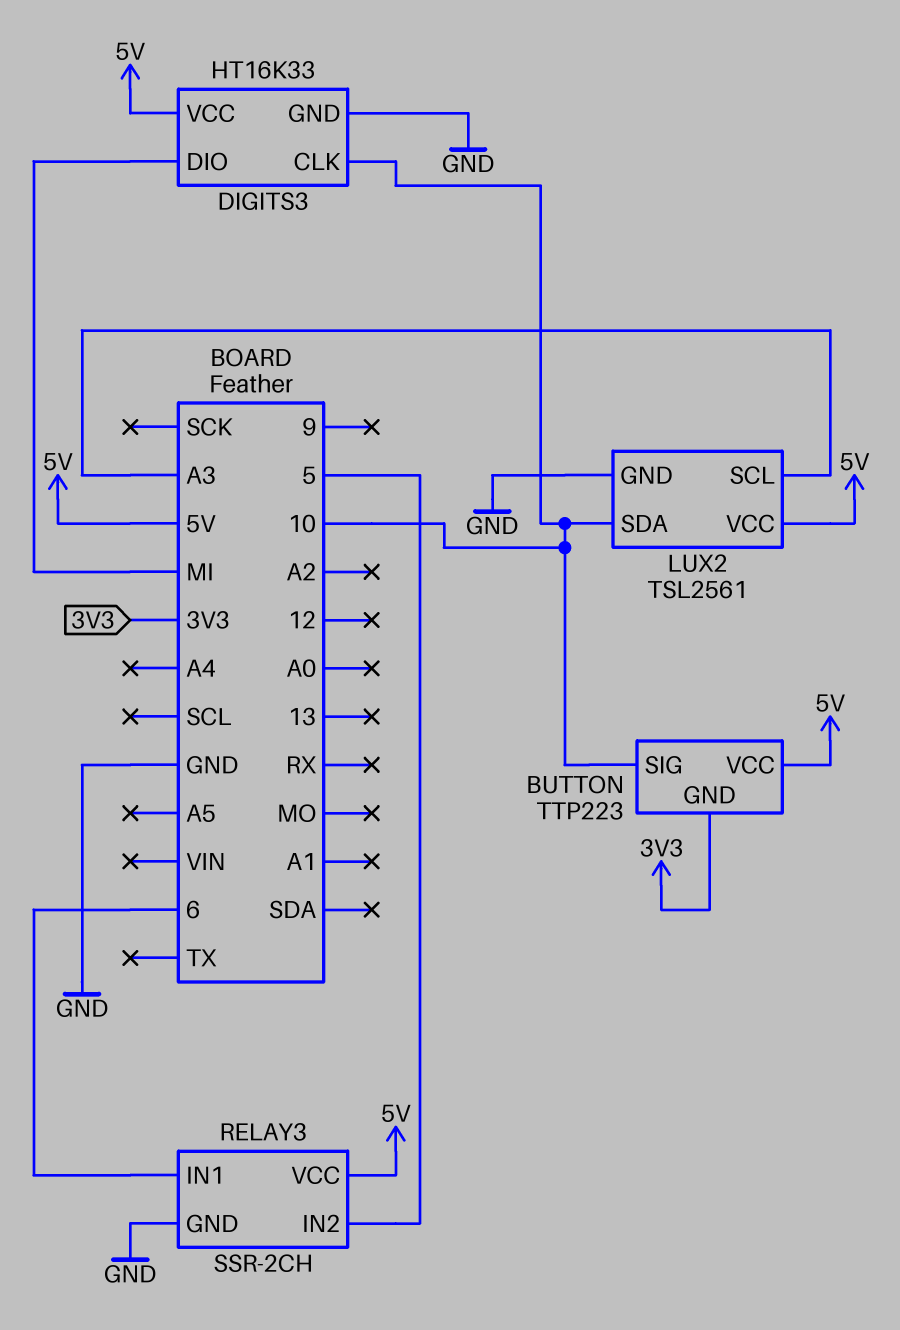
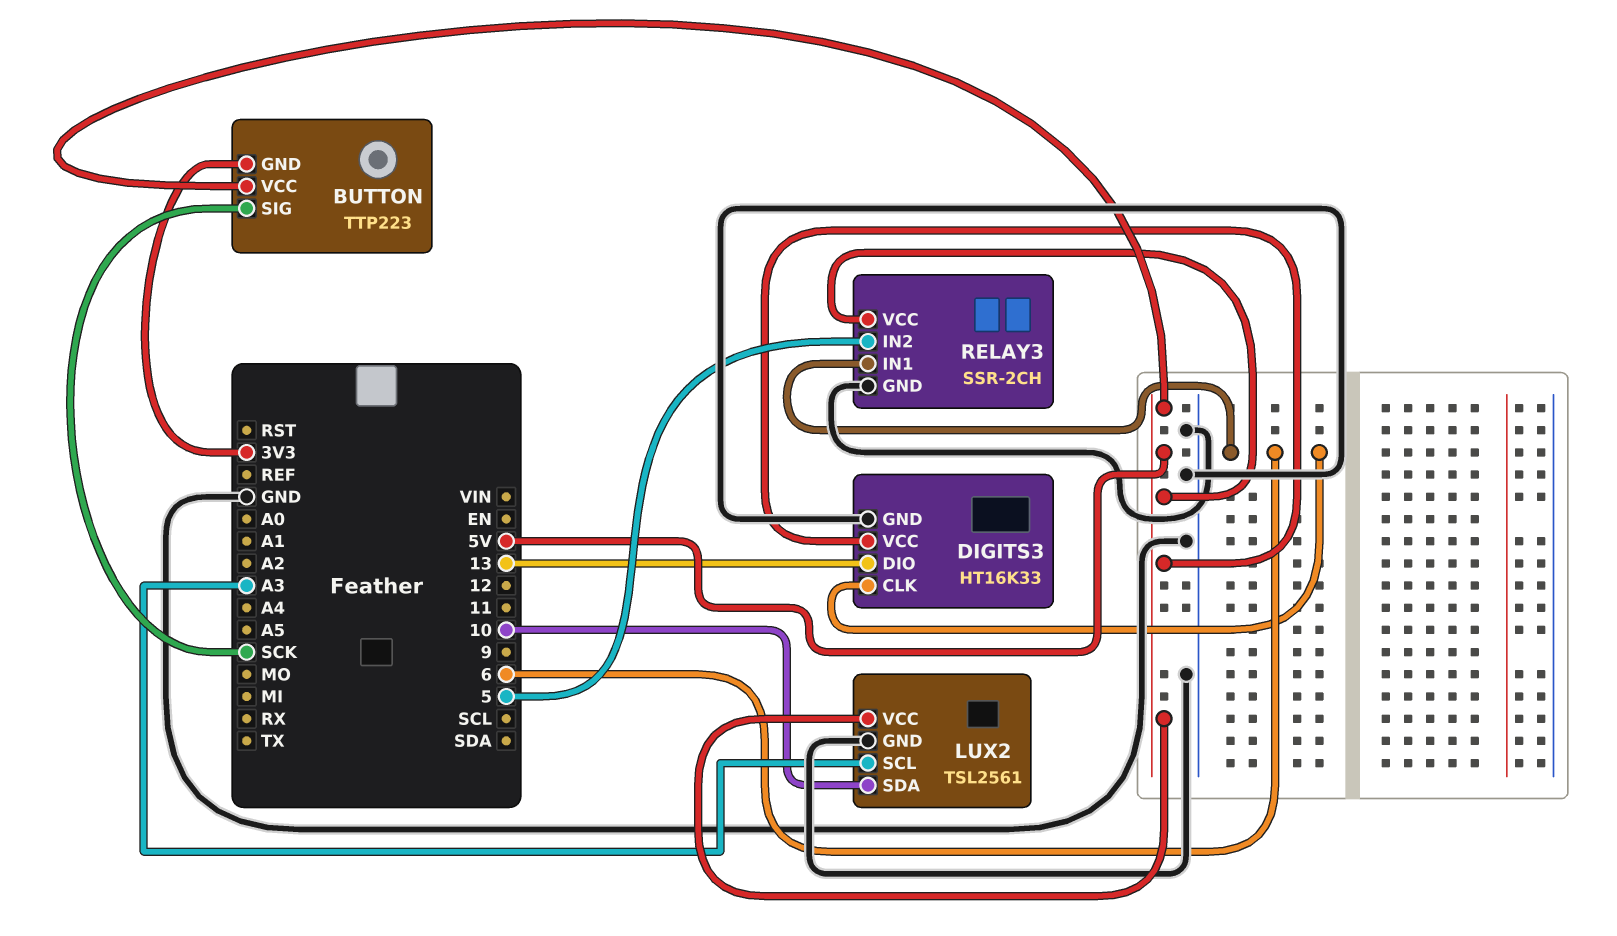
BUTTON pin SIG: 10 -> SCK
DIGITS3 pin CLK: 10 -> 6
DIGITS3 pin DIO: MI -> 13

